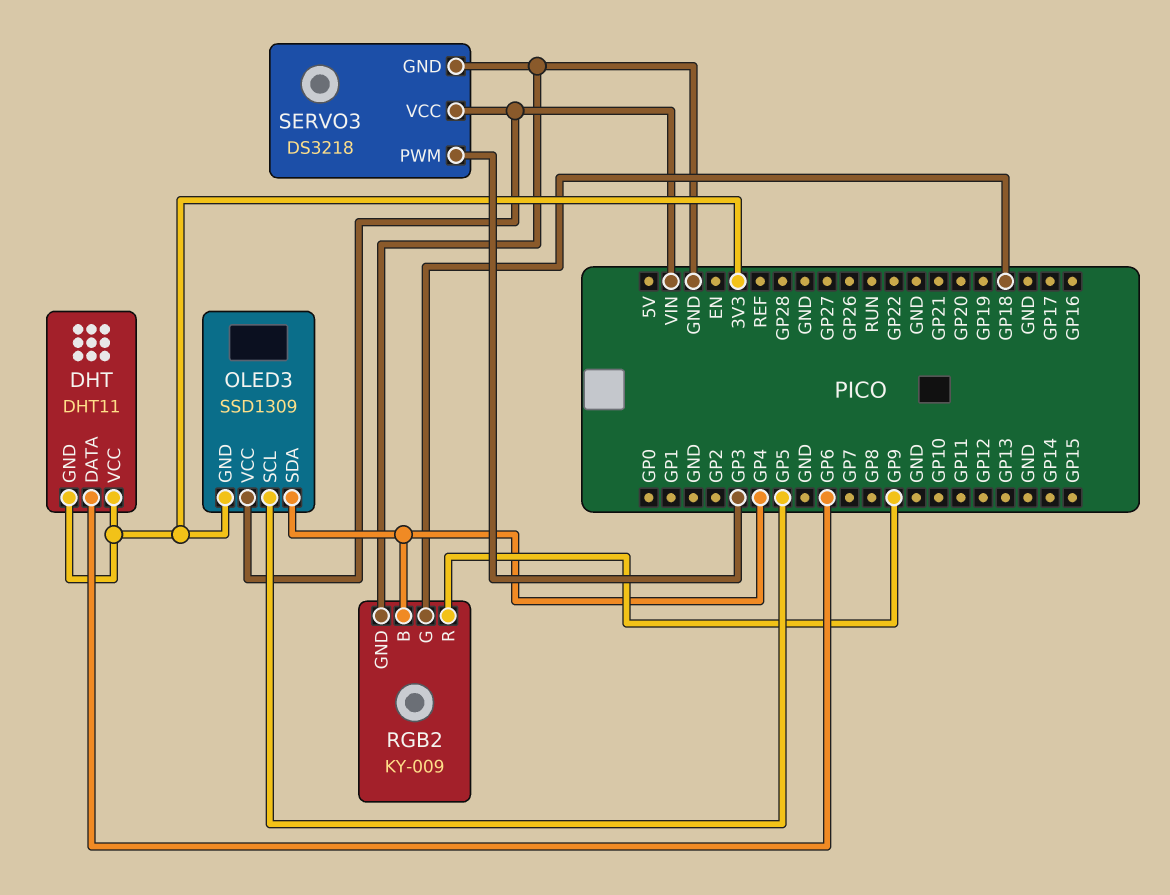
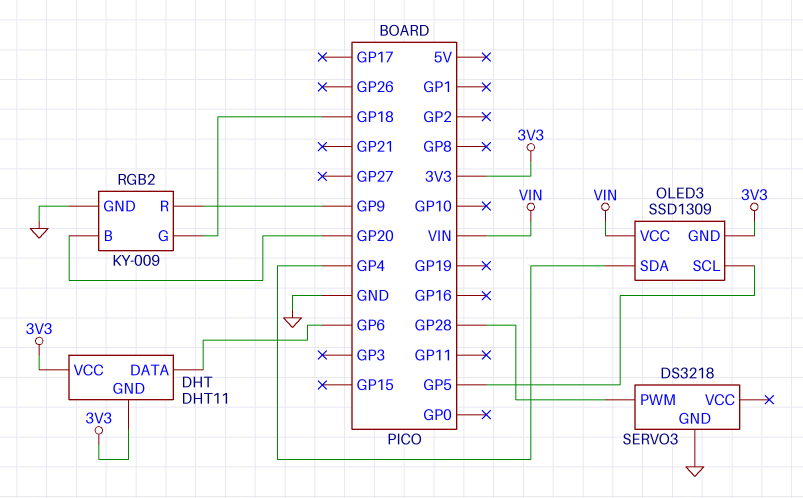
RGB2 pin B: GP4 -> GP20
SERVO3 pin PWM: GP3 -> GP28
SERVO3 pin VCC: VIN -> none

